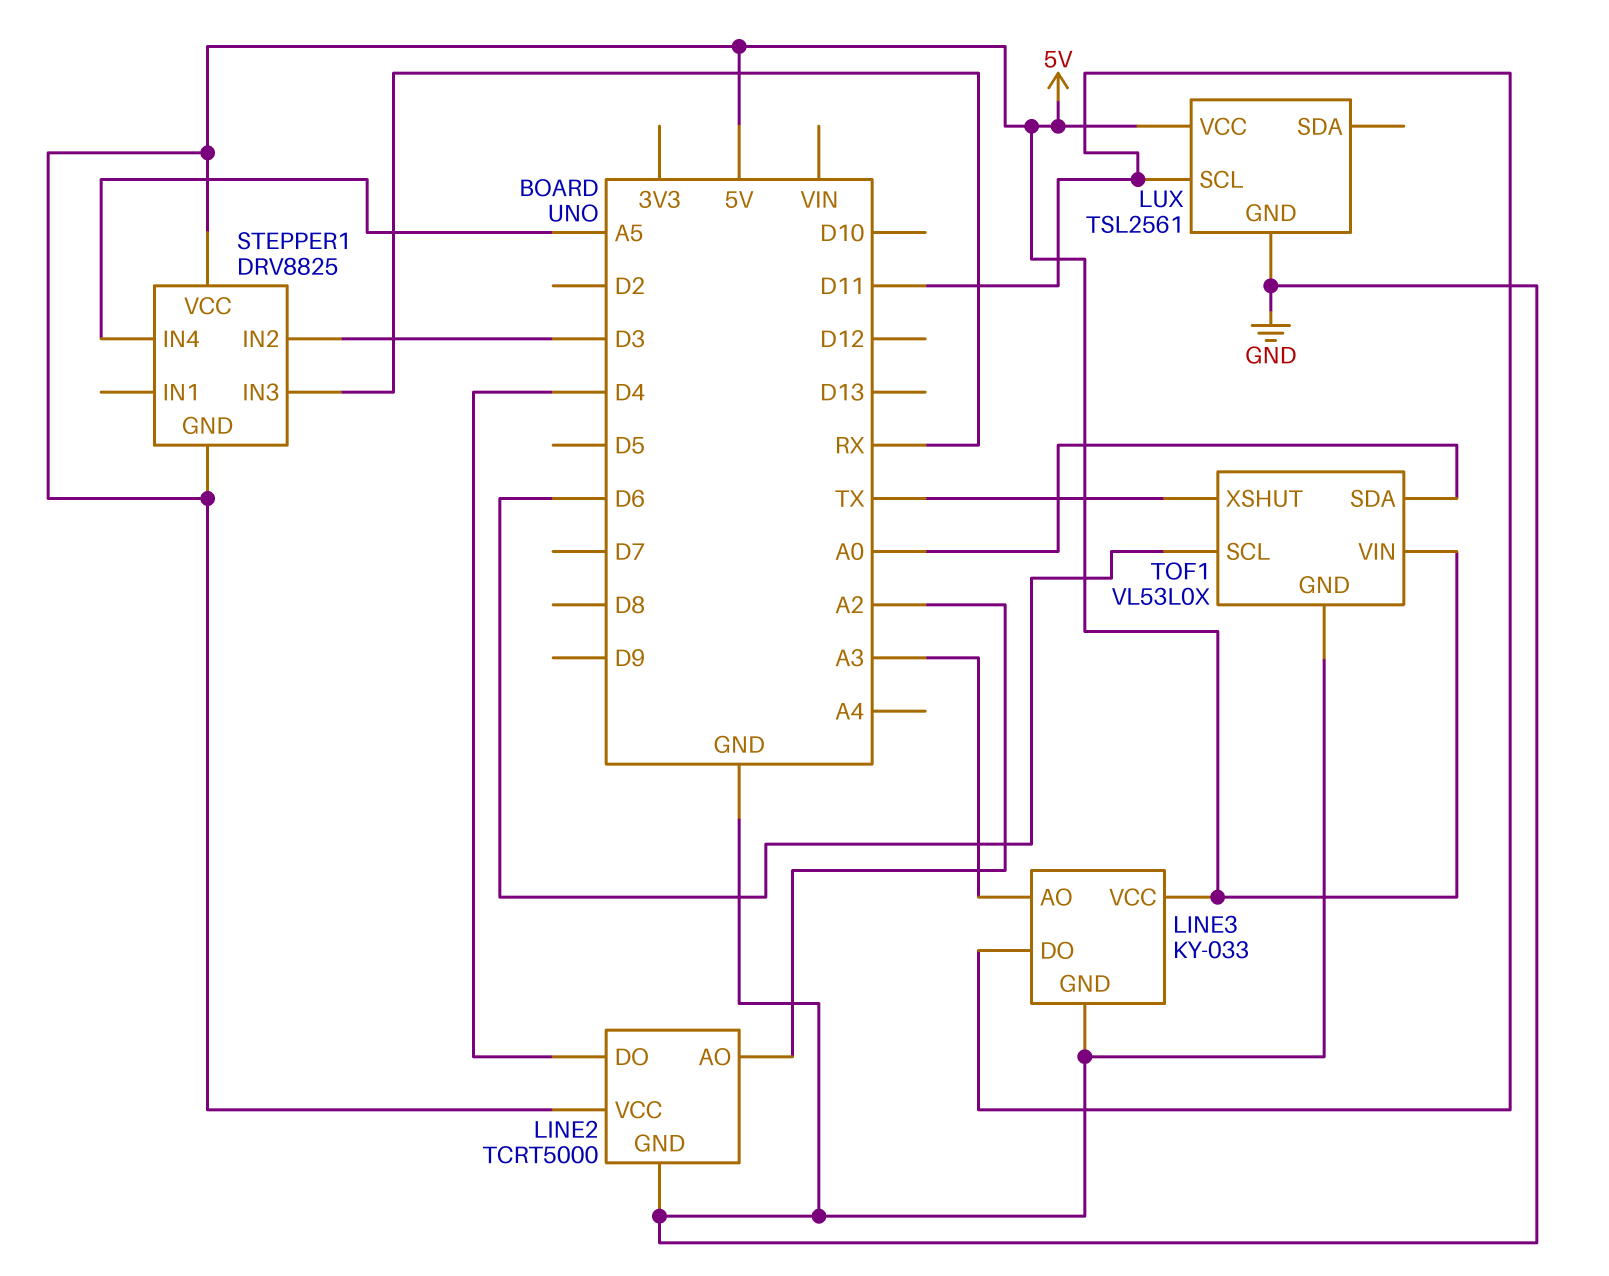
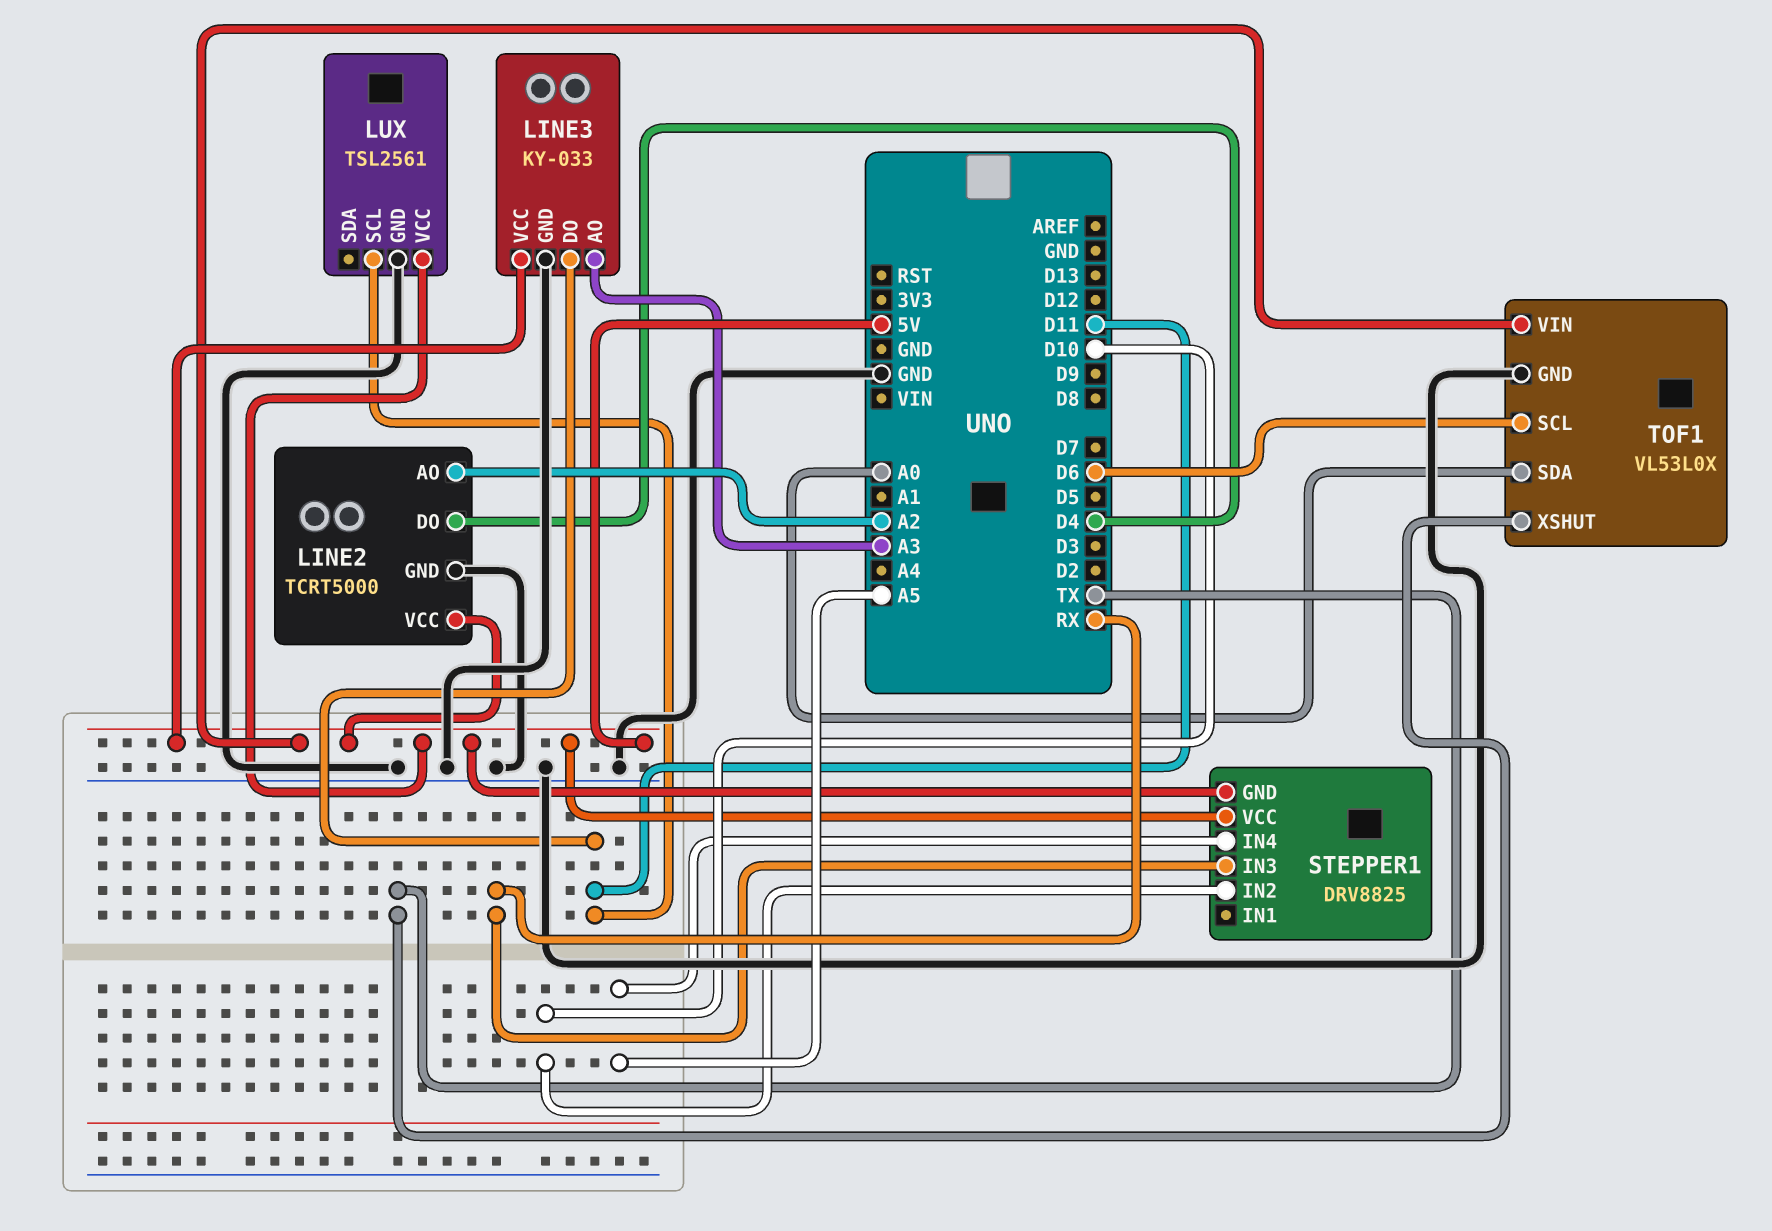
STEPPER1 pin IN2: D3 -> D10

